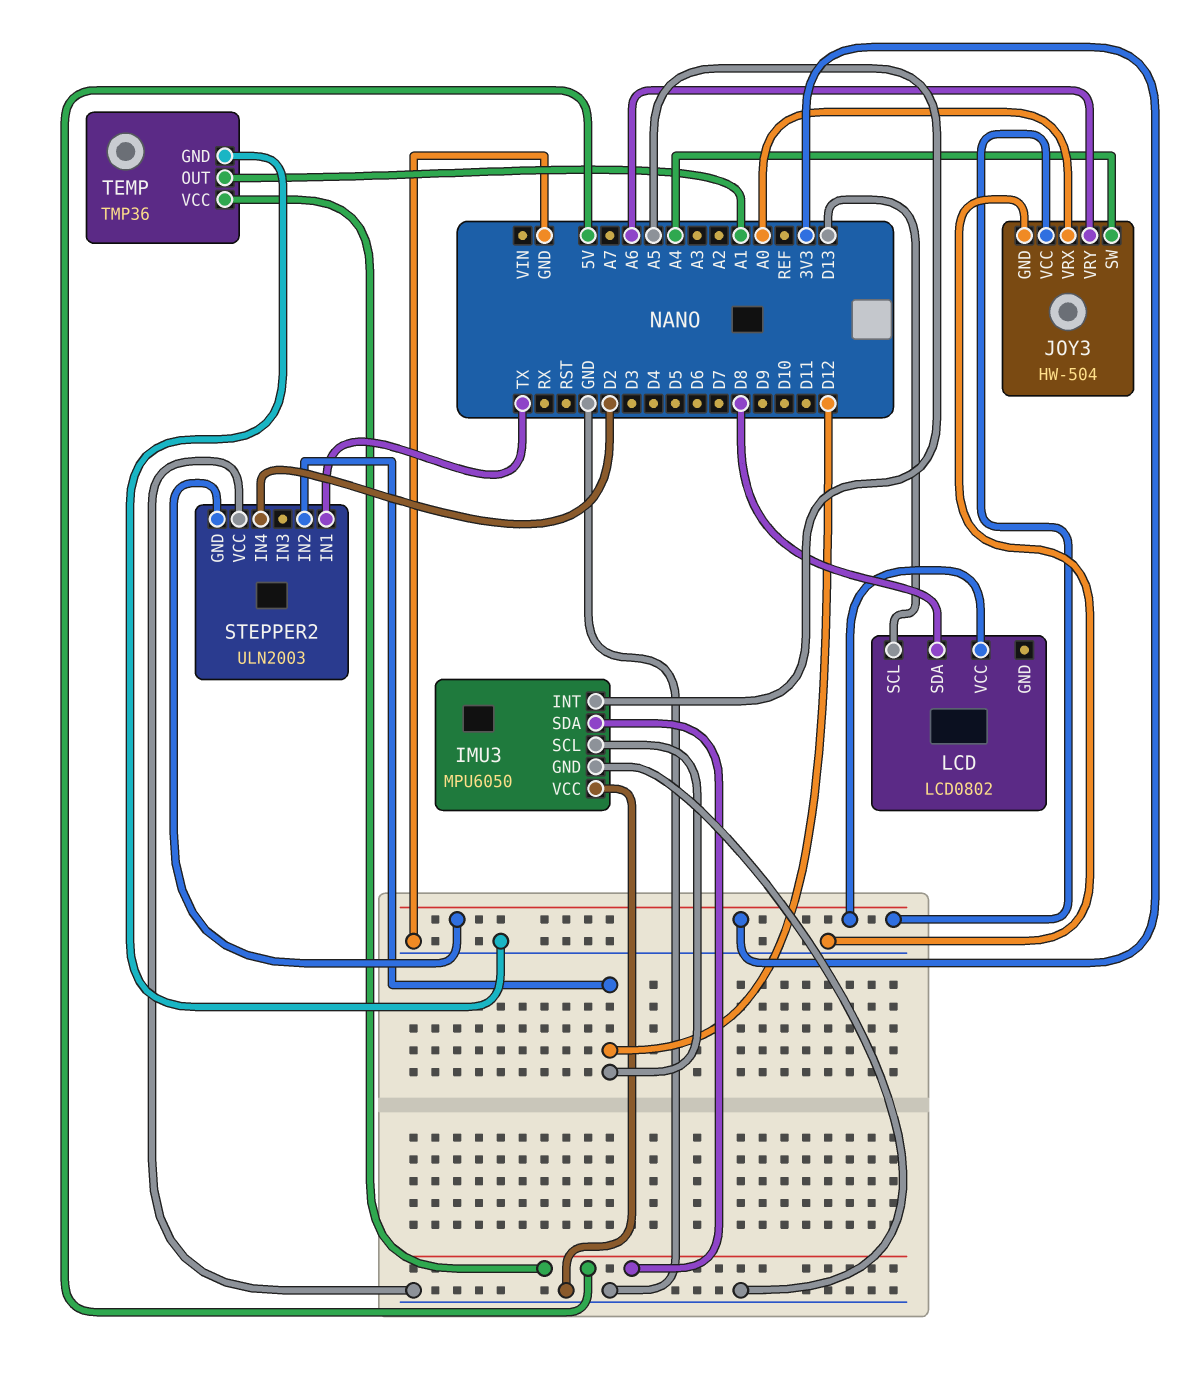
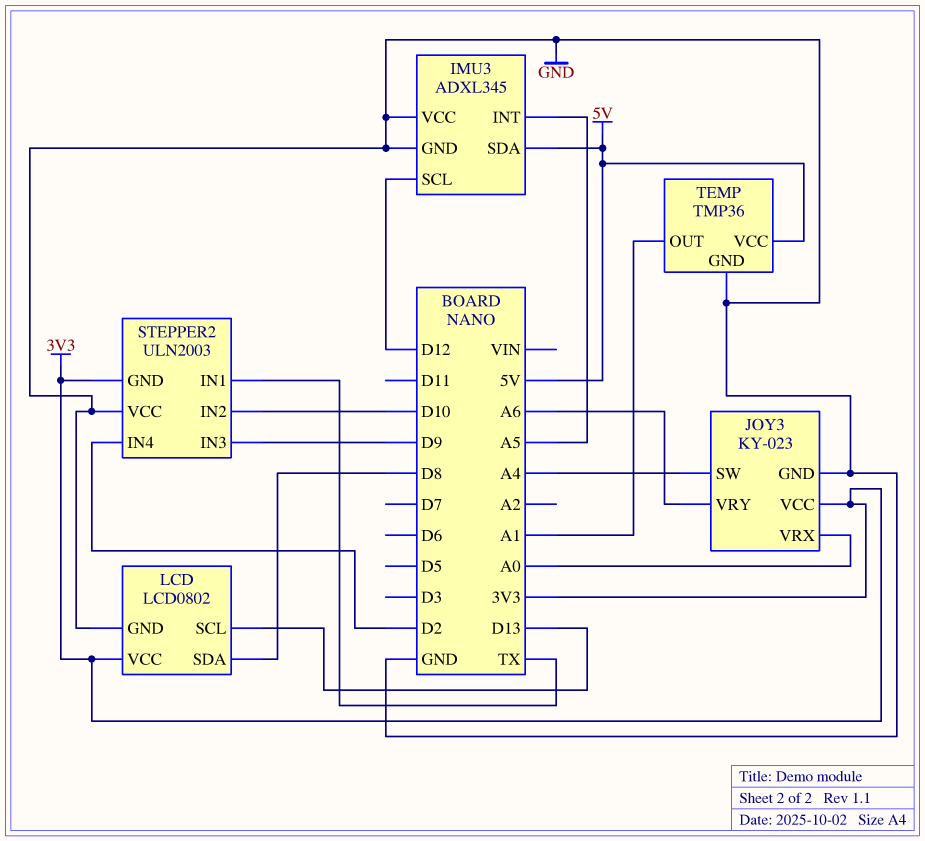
IMU3: MPU6050 -> ADXL345
JOY3: HW-504 -> KY-023
LCD pin GND: none -> GND
STEPPER2 pin IN2: D12 -> D10
STEPPER2 pin IN3: none -> D9

